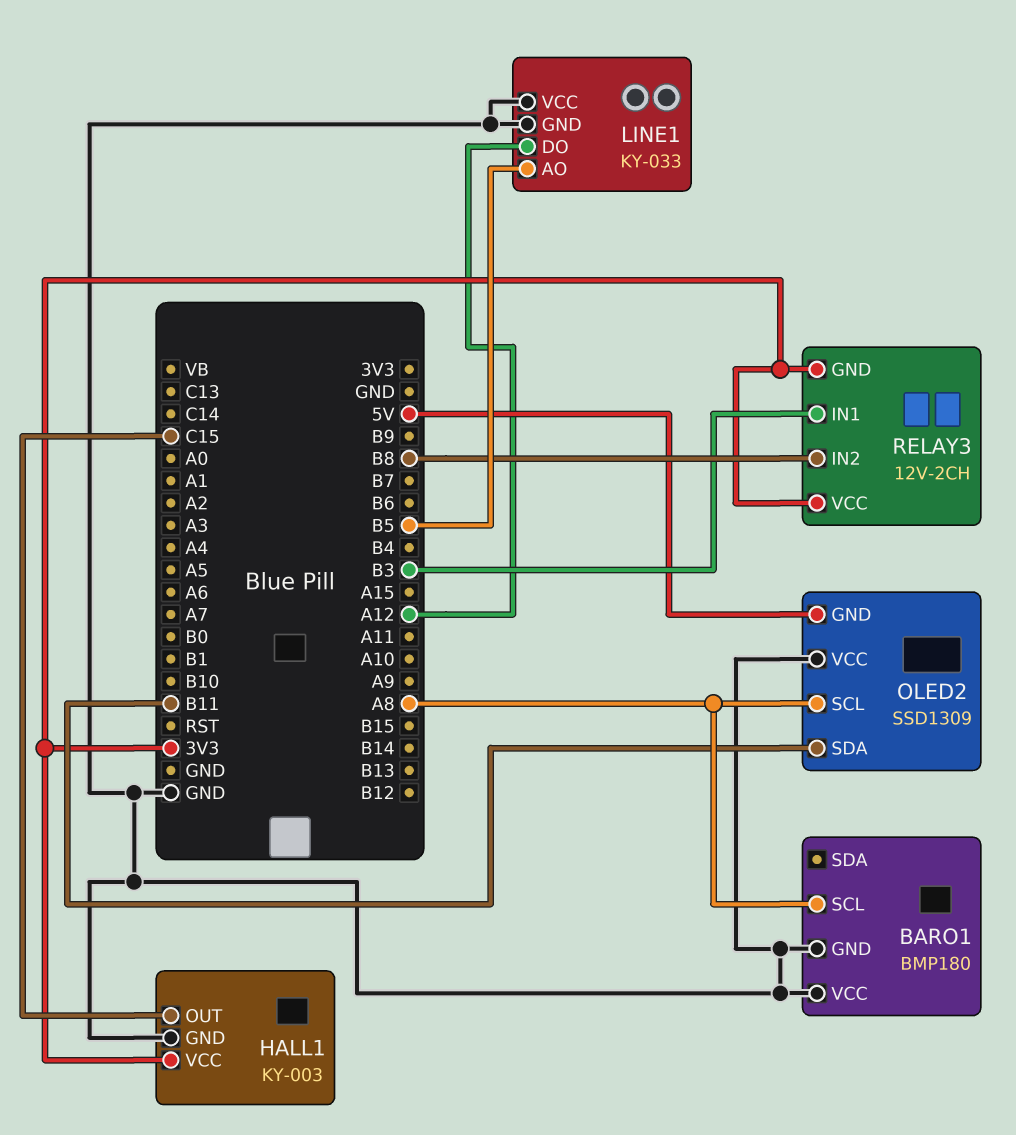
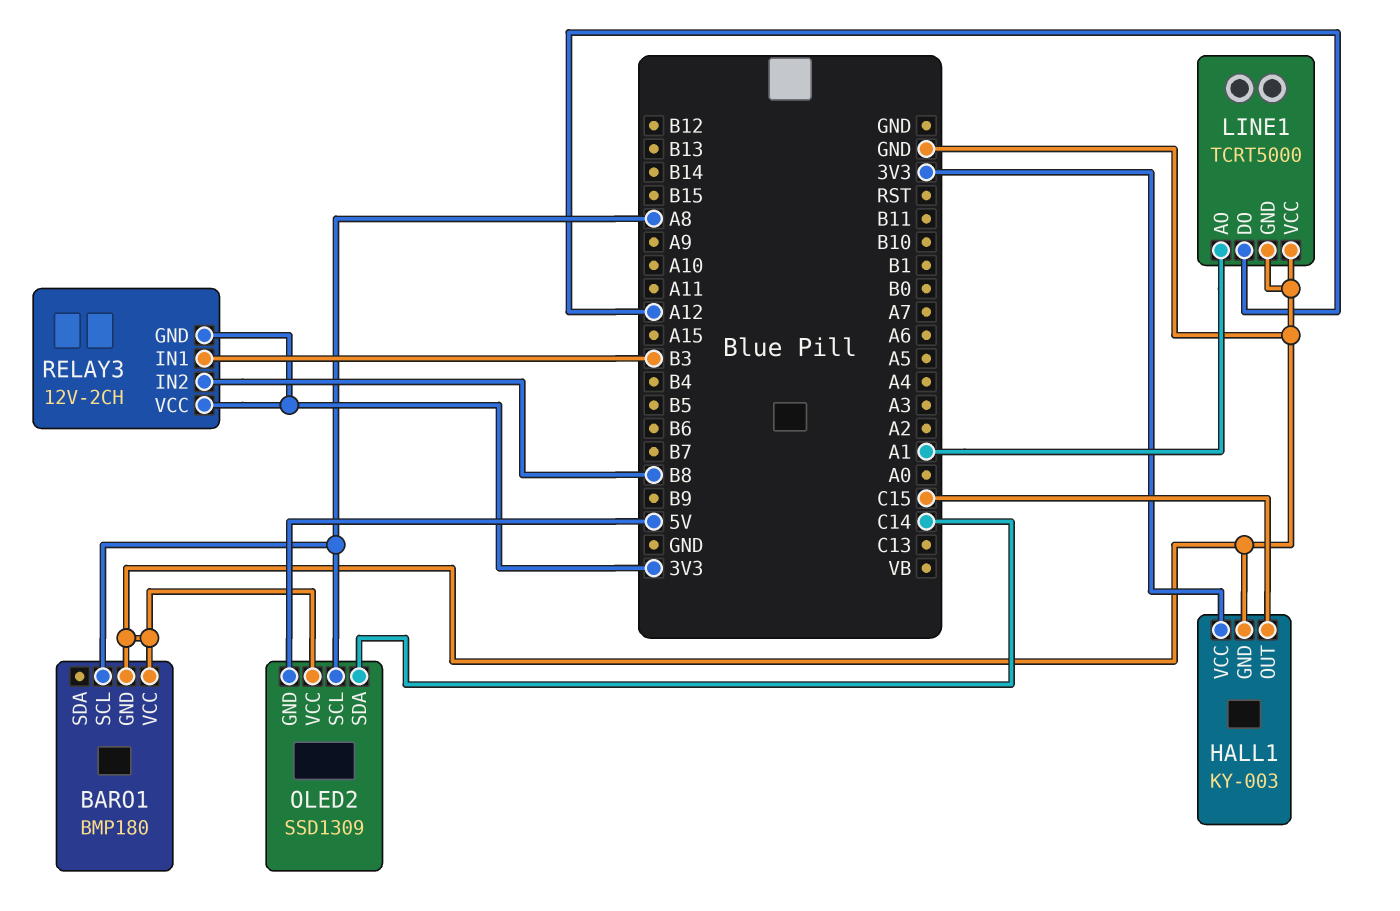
LINE1: KY-033 -> TCRT5000
LINE1 pin AO: B5 -> A1
OLED2 pin SDA: B11 -> C14

